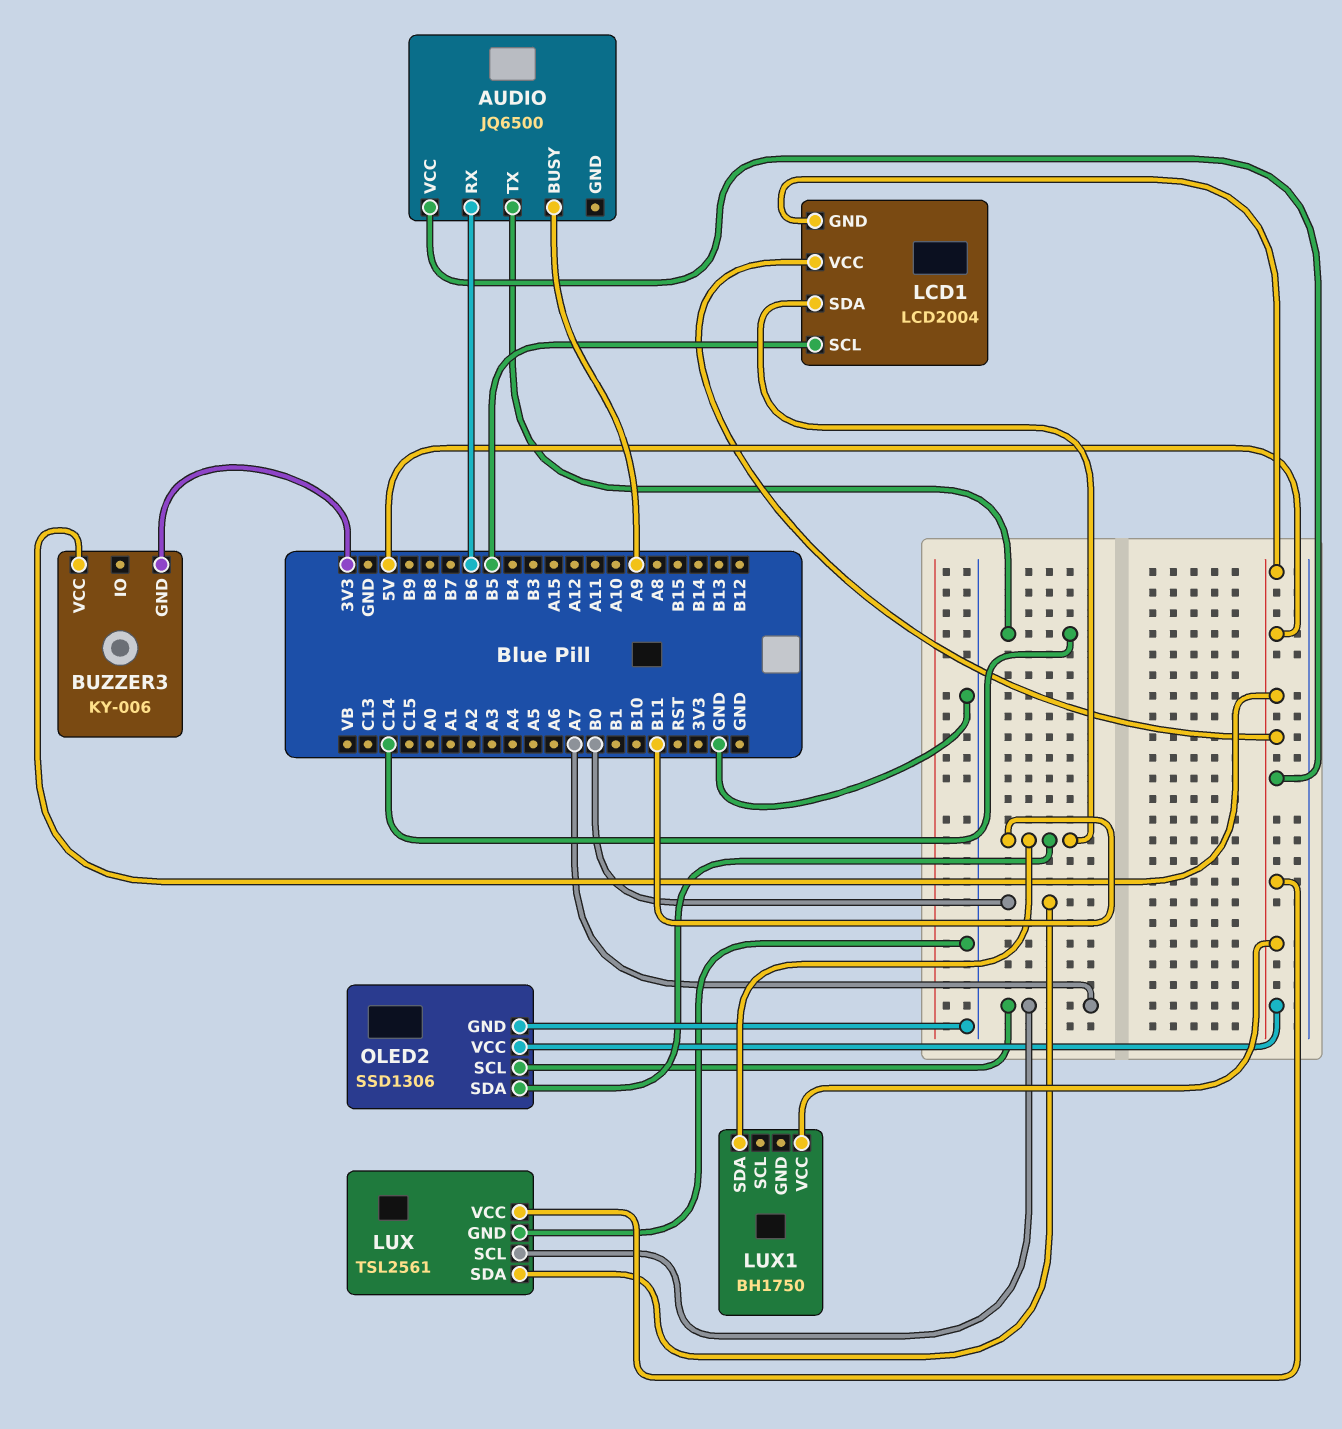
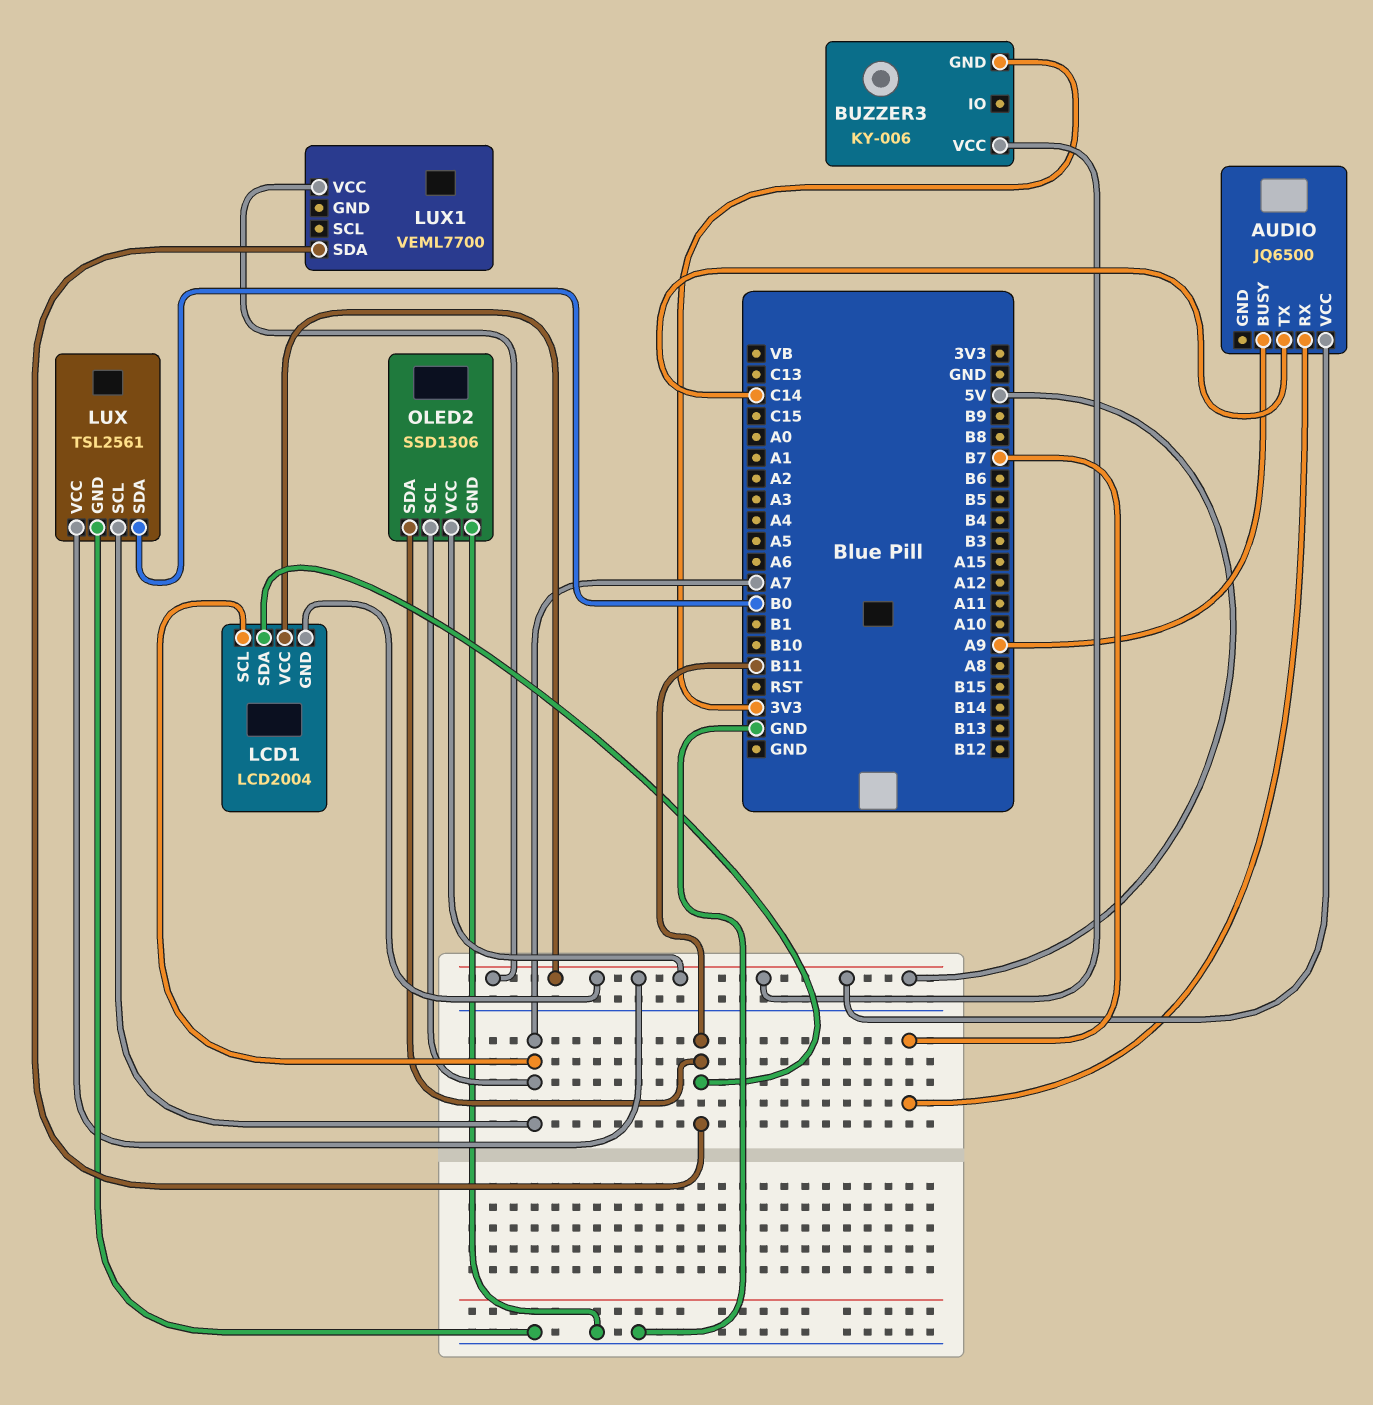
AUDIO pin RX: B6 -> B7
LCD1 pin SCL: B5 -> A7
LUX1: BH1750 -> VEML7700

